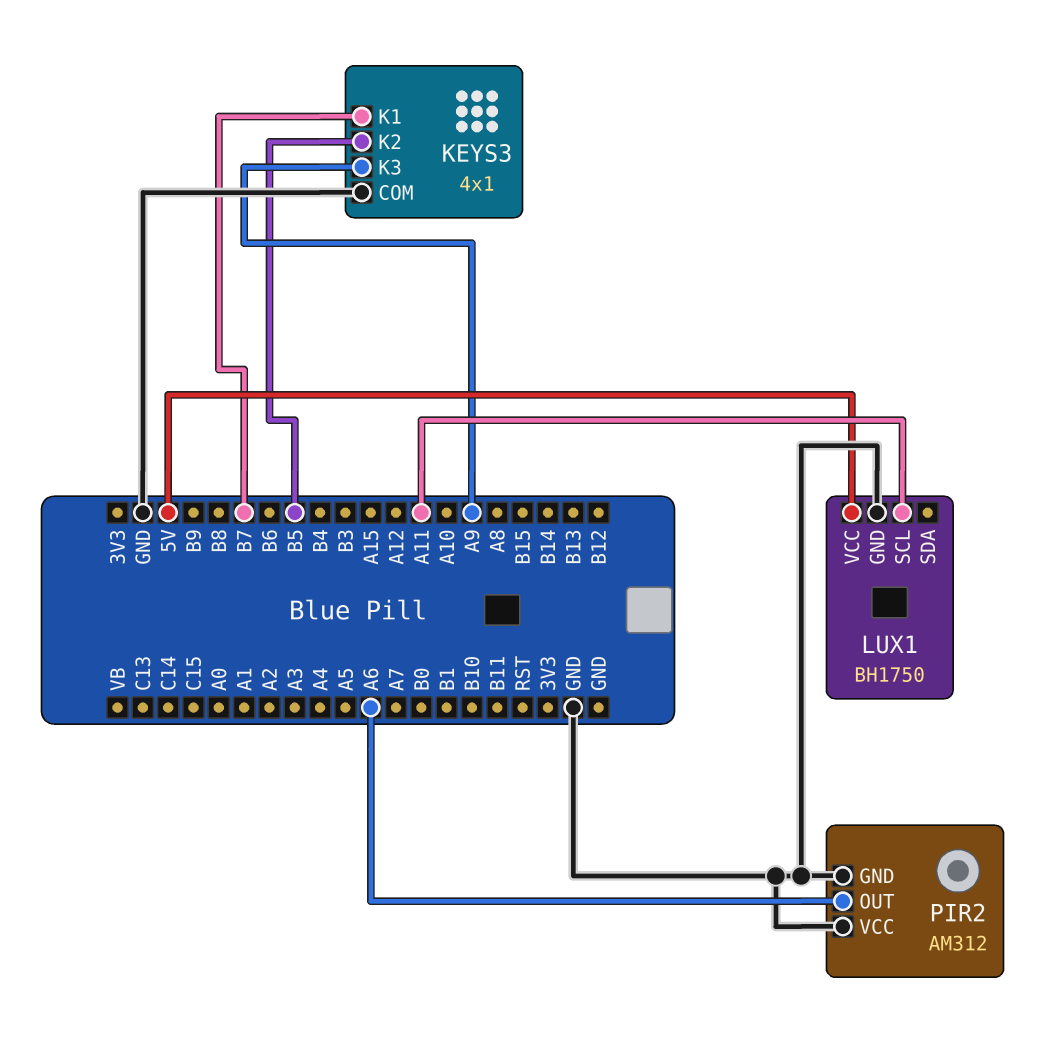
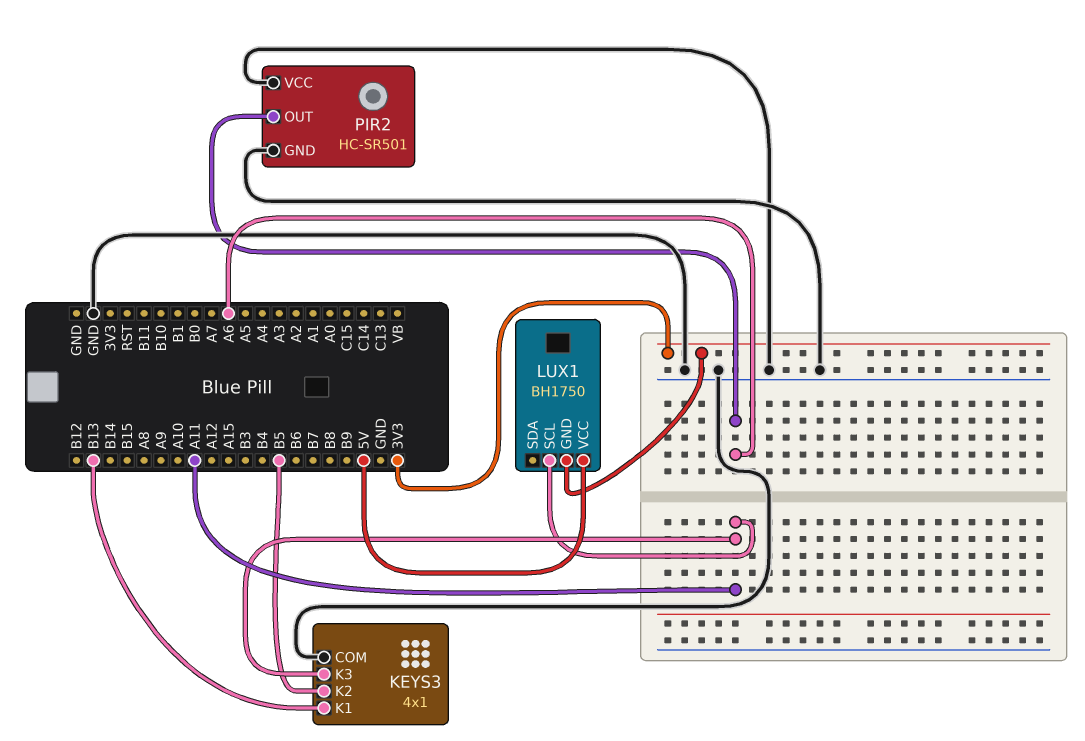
KEYS3 pin K1: B7 -> B13
KEYS3 pin K3: A9 -> A11
LUX1 pin GND: GND -> 3V3
PIR2: AM312 -> HC-SR501

